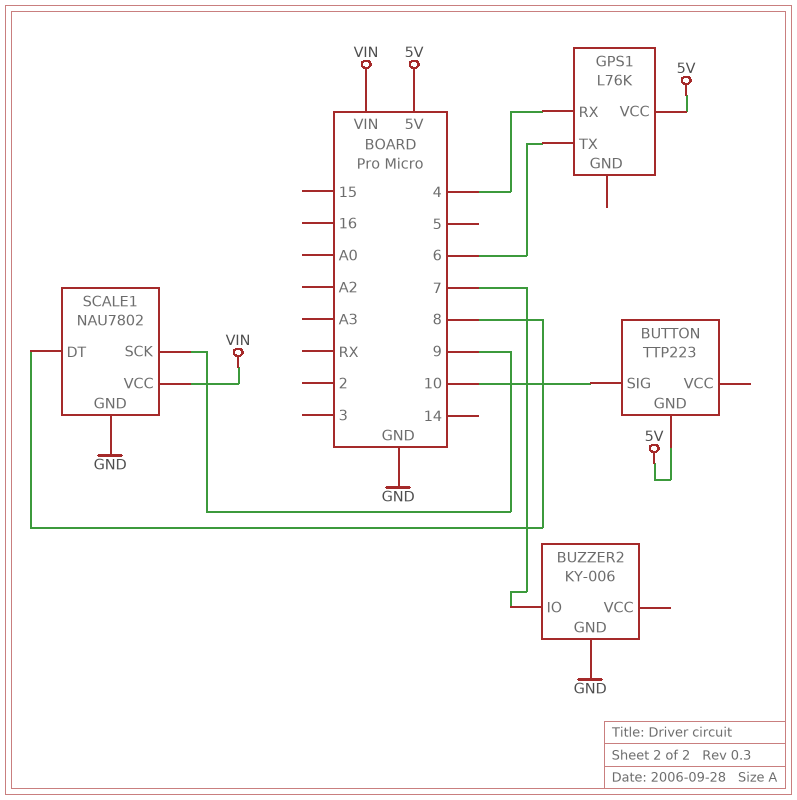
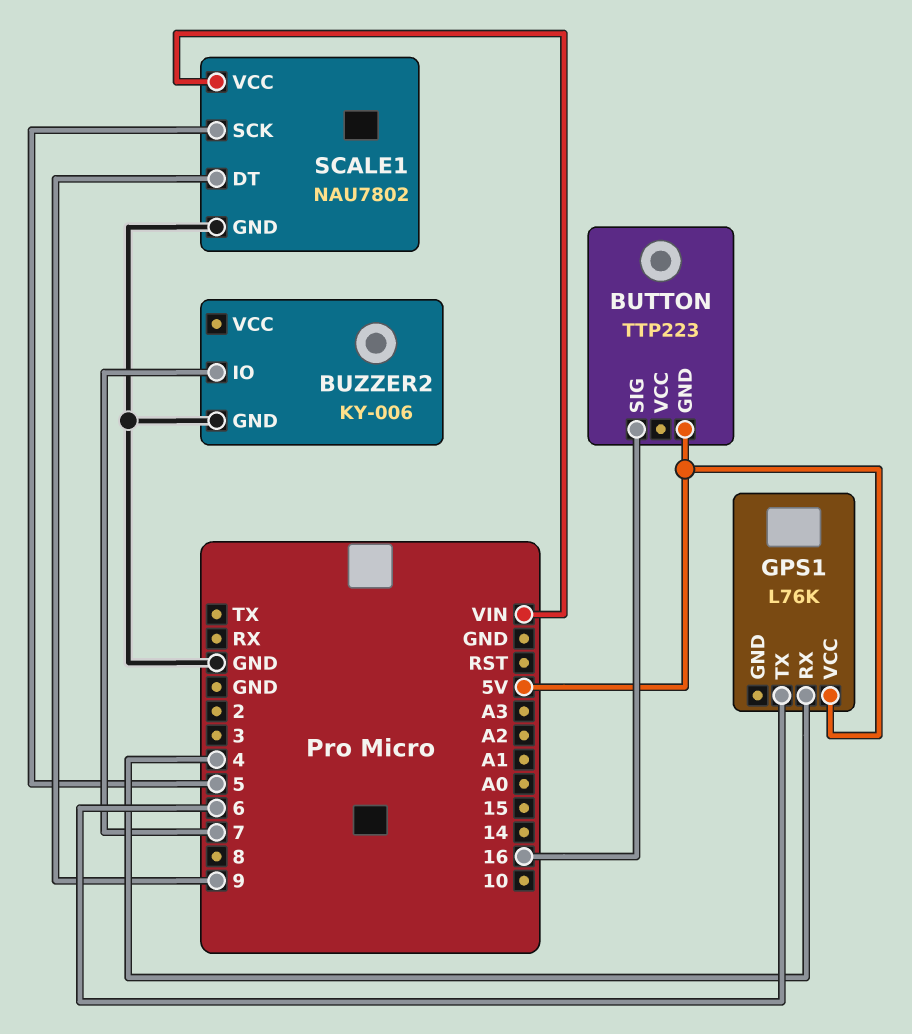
BUTTON pin SIG: 10 -> 16
SCALE1 pin DT: 8 -> 9
SCALE1 pin SCK: 9 -> 5

